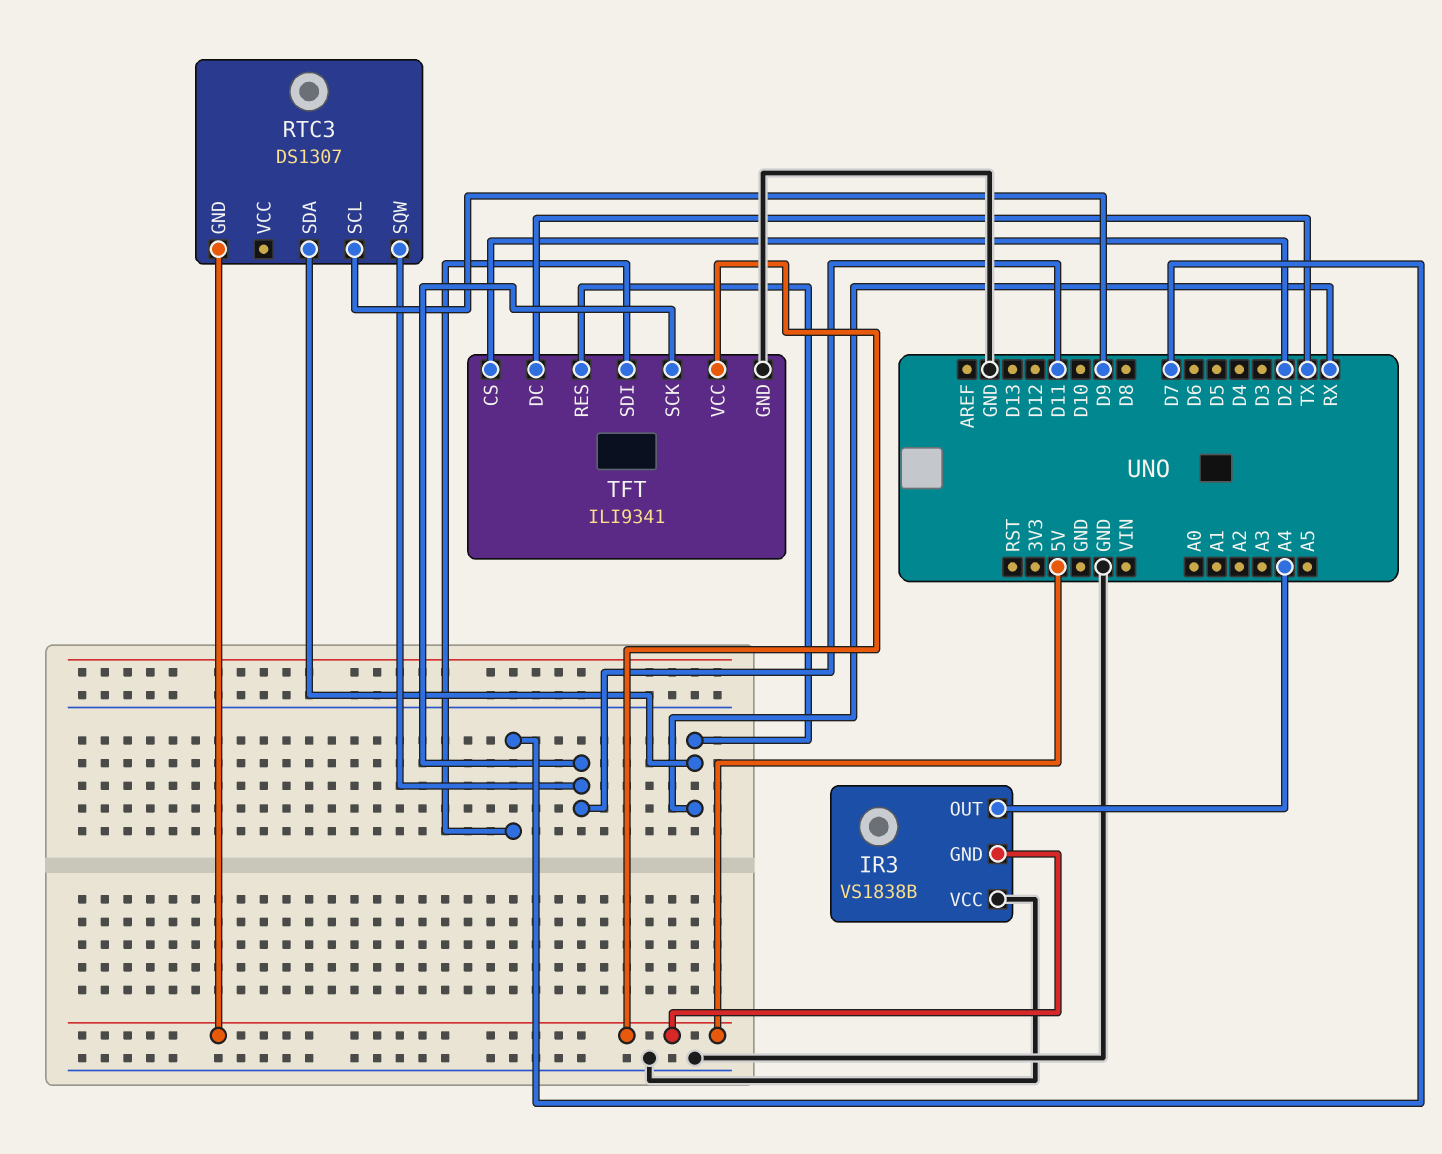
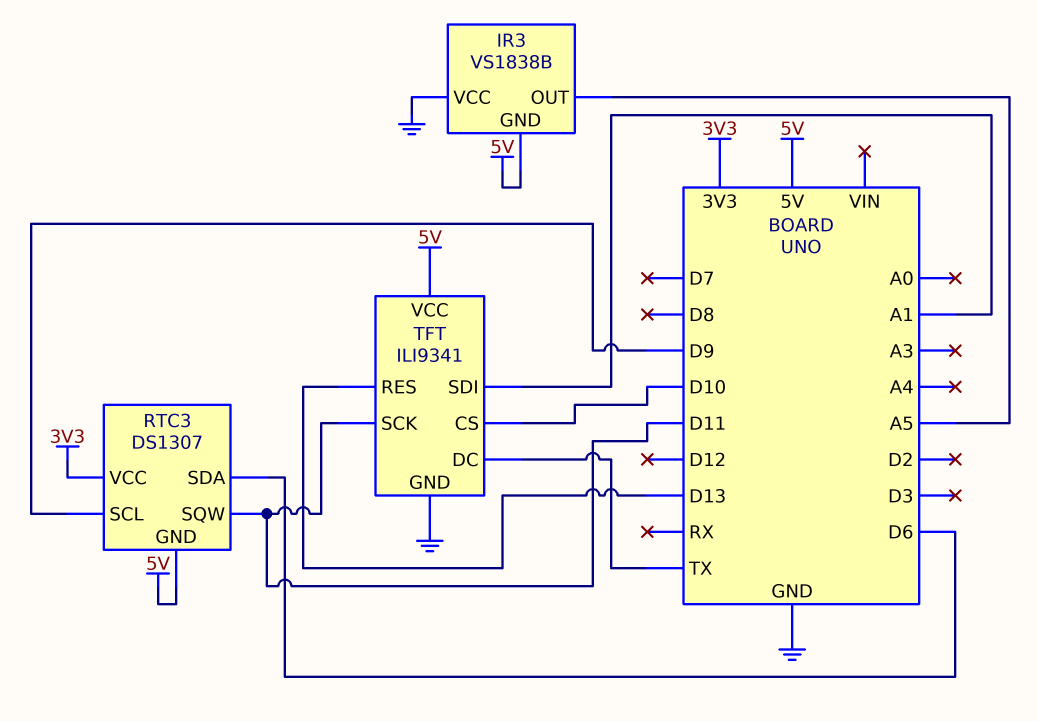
IR3 pin OUT: A4 -> A5
RTC3 pin SDA: RX -> D6
RTC3 pin VCC: none -> 3V3
TFT pin CS: D2 -> D10
TFT pin RES: RX -> D13
TFT pin SDI: D7 -> A1

